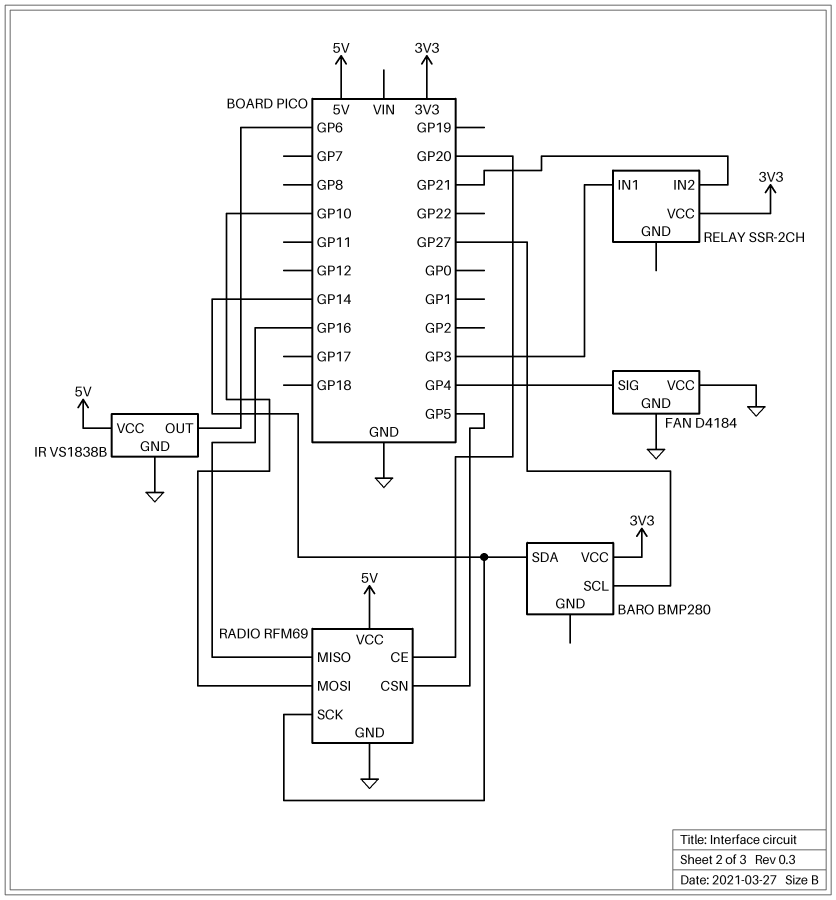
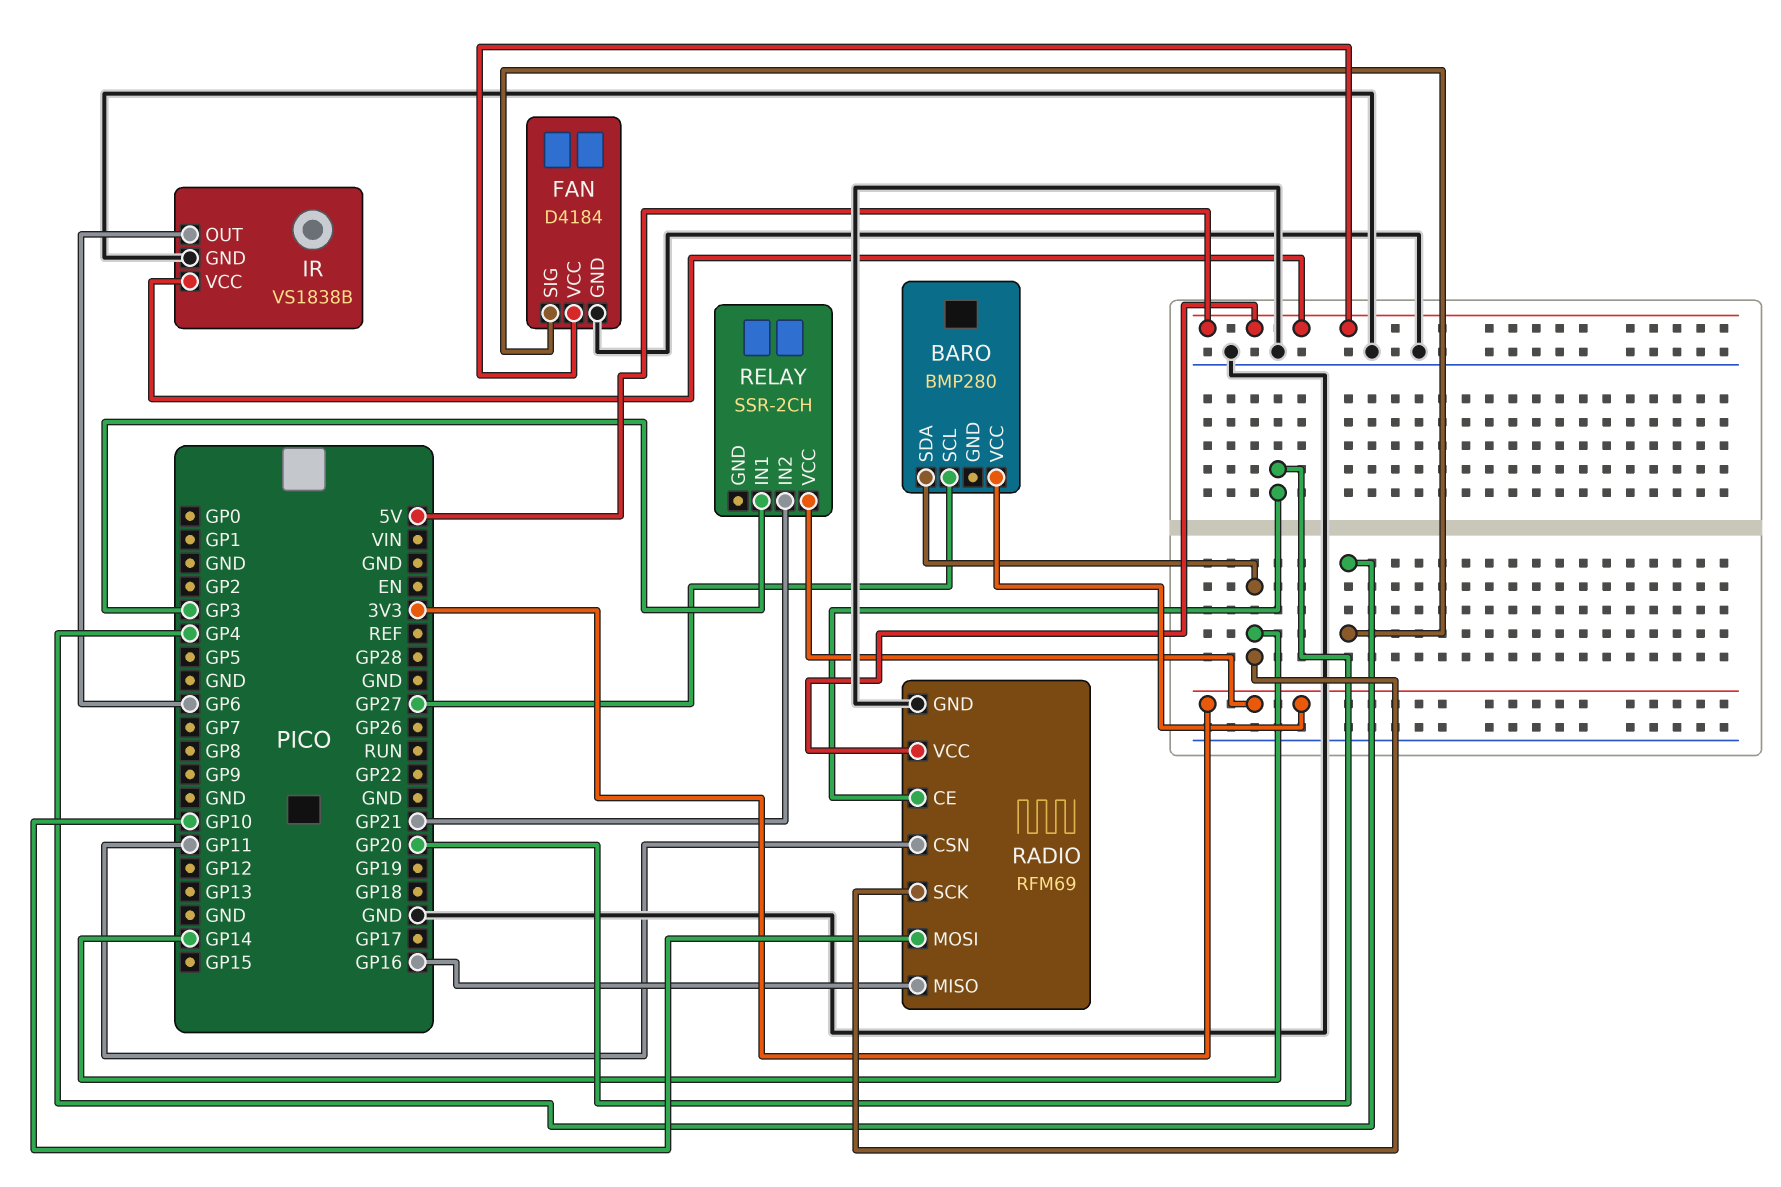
FAN pin VCC: GND -> 5V
RADIO pin CSN: GP5 -> GP11

